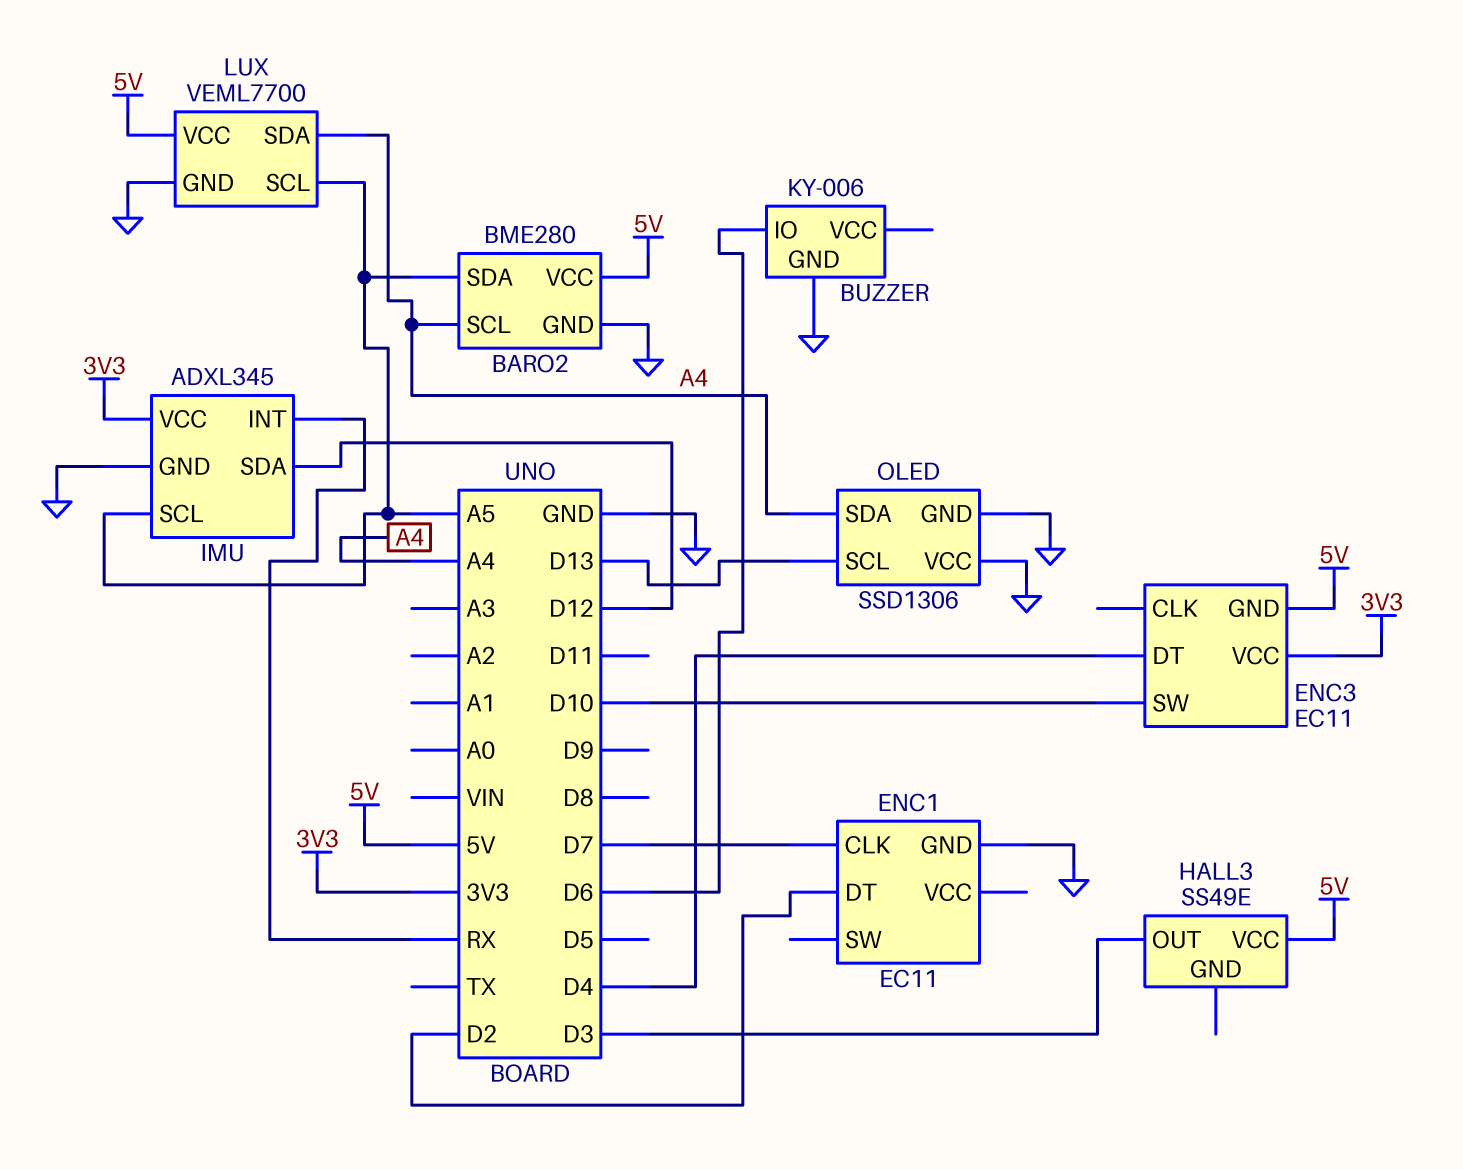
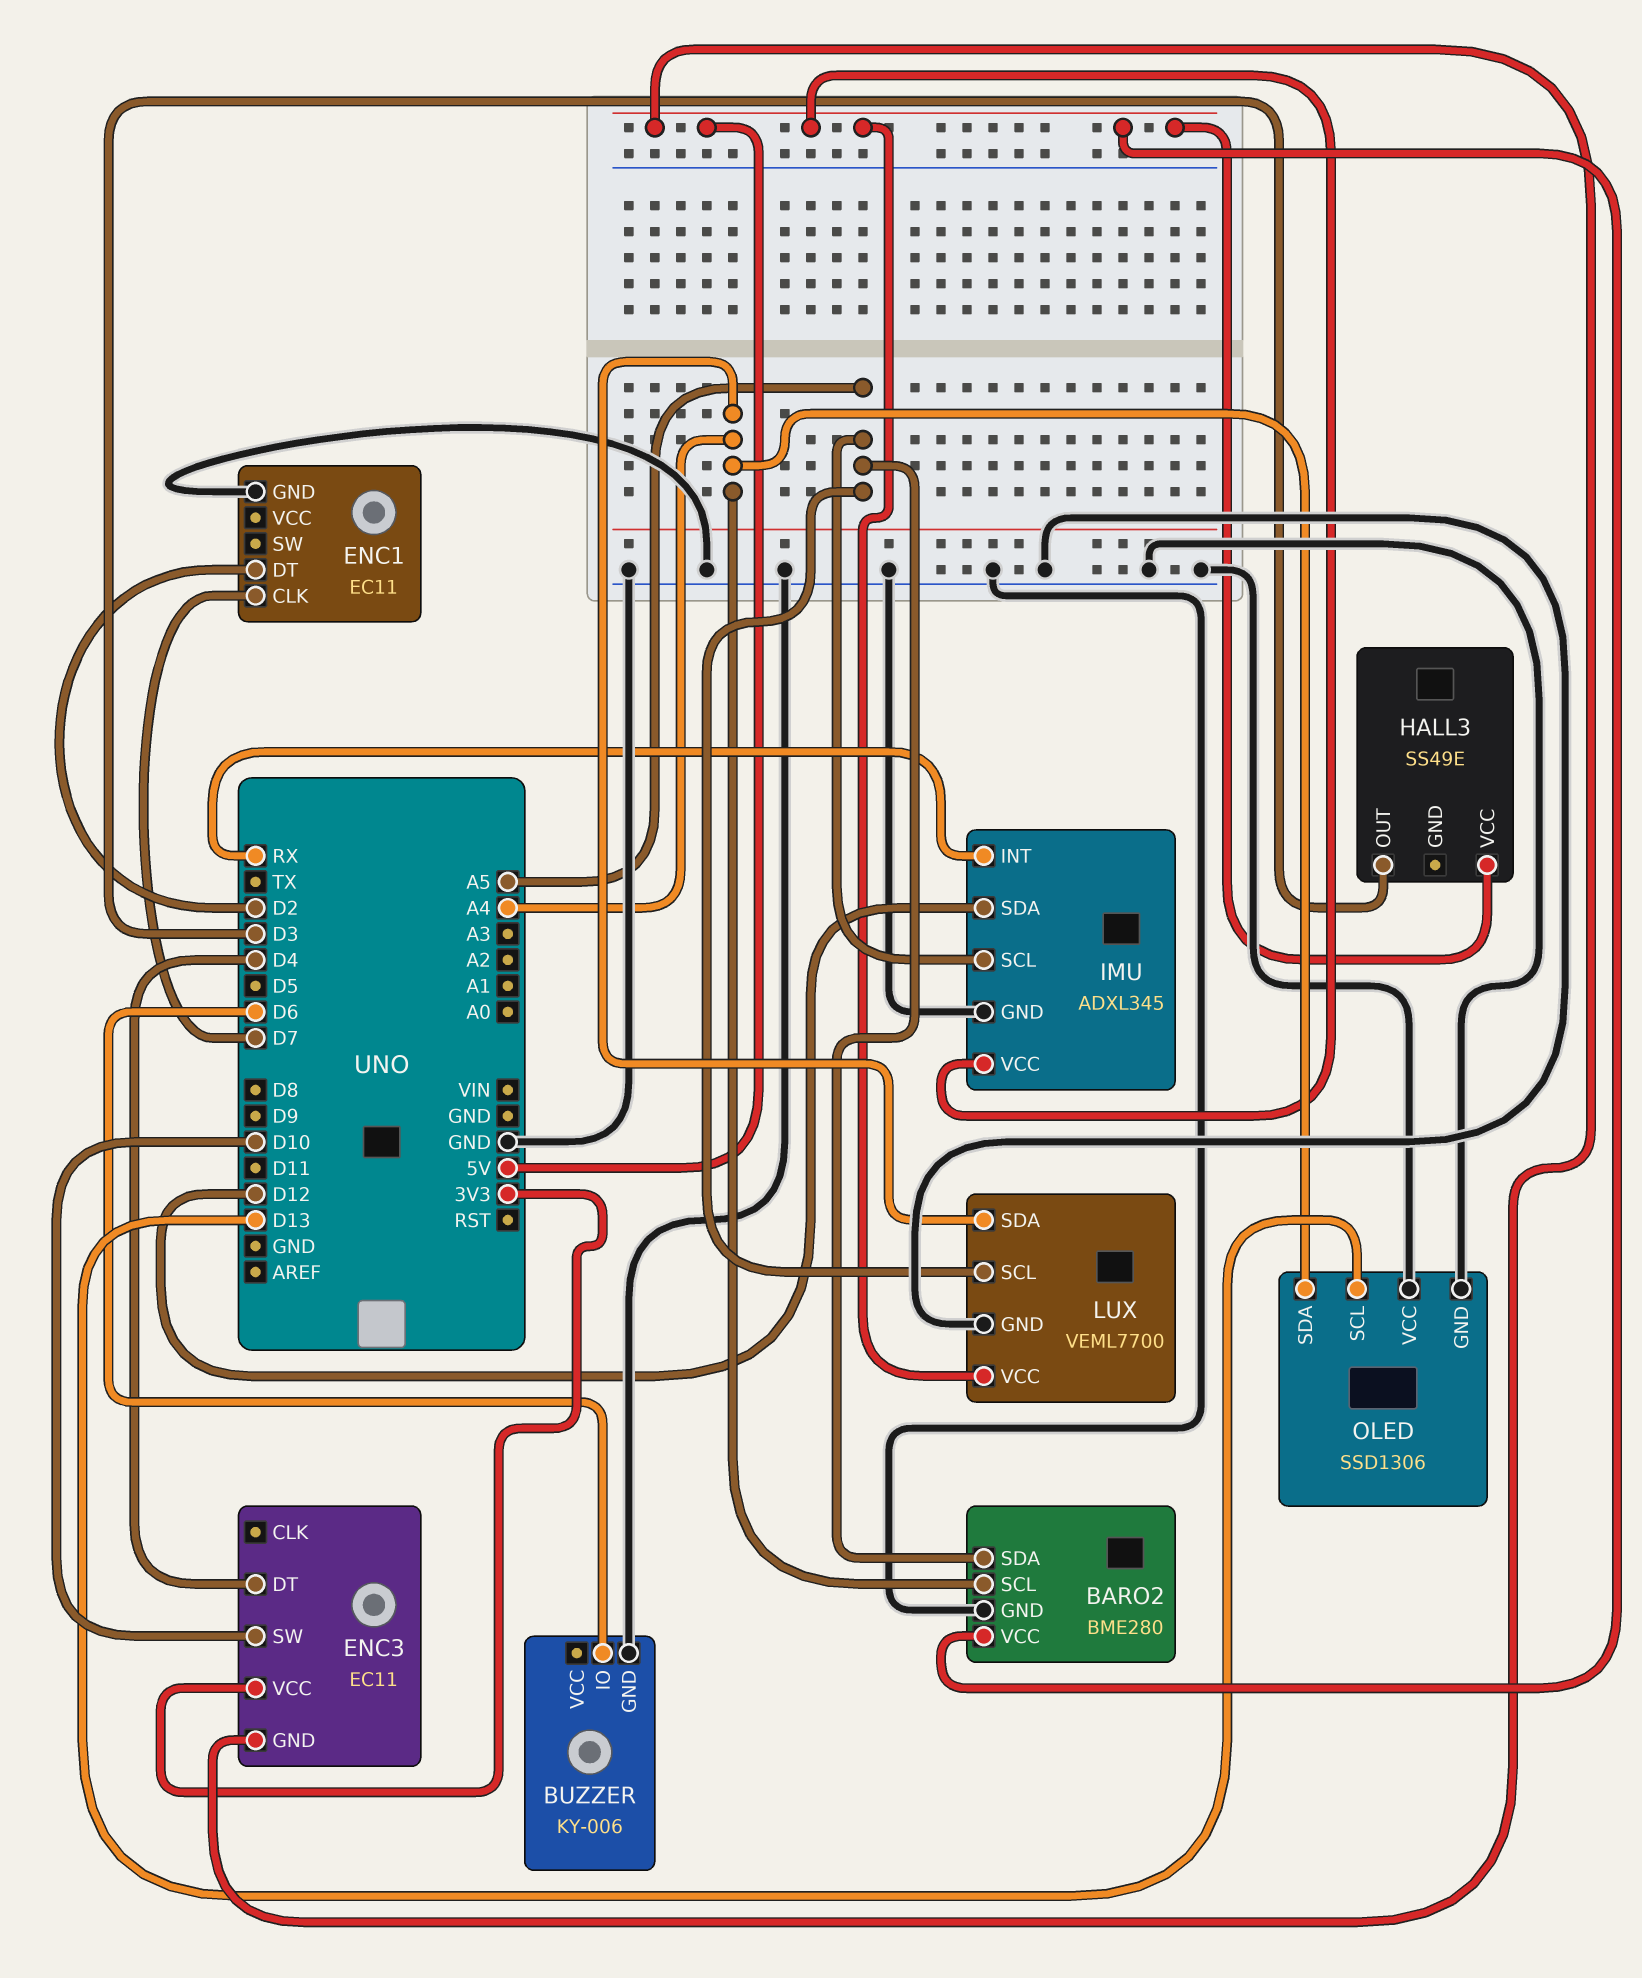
IMU pin VCC: 3V3 -> 5V

